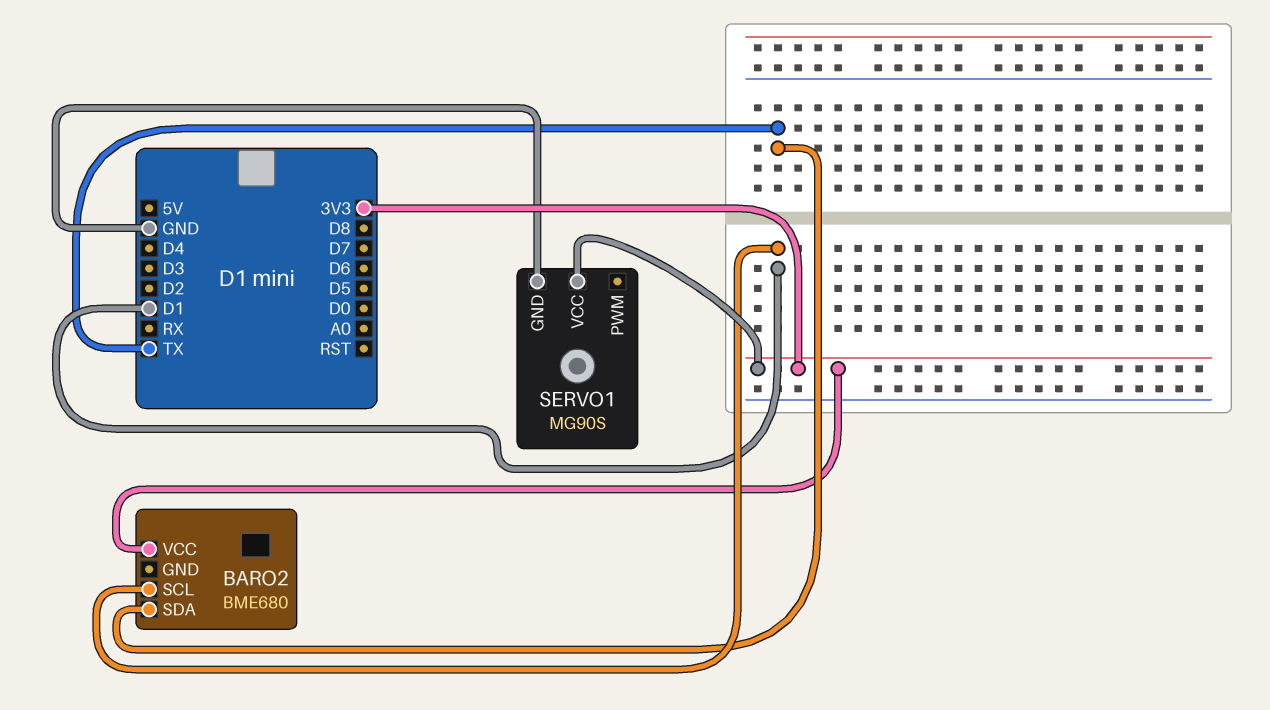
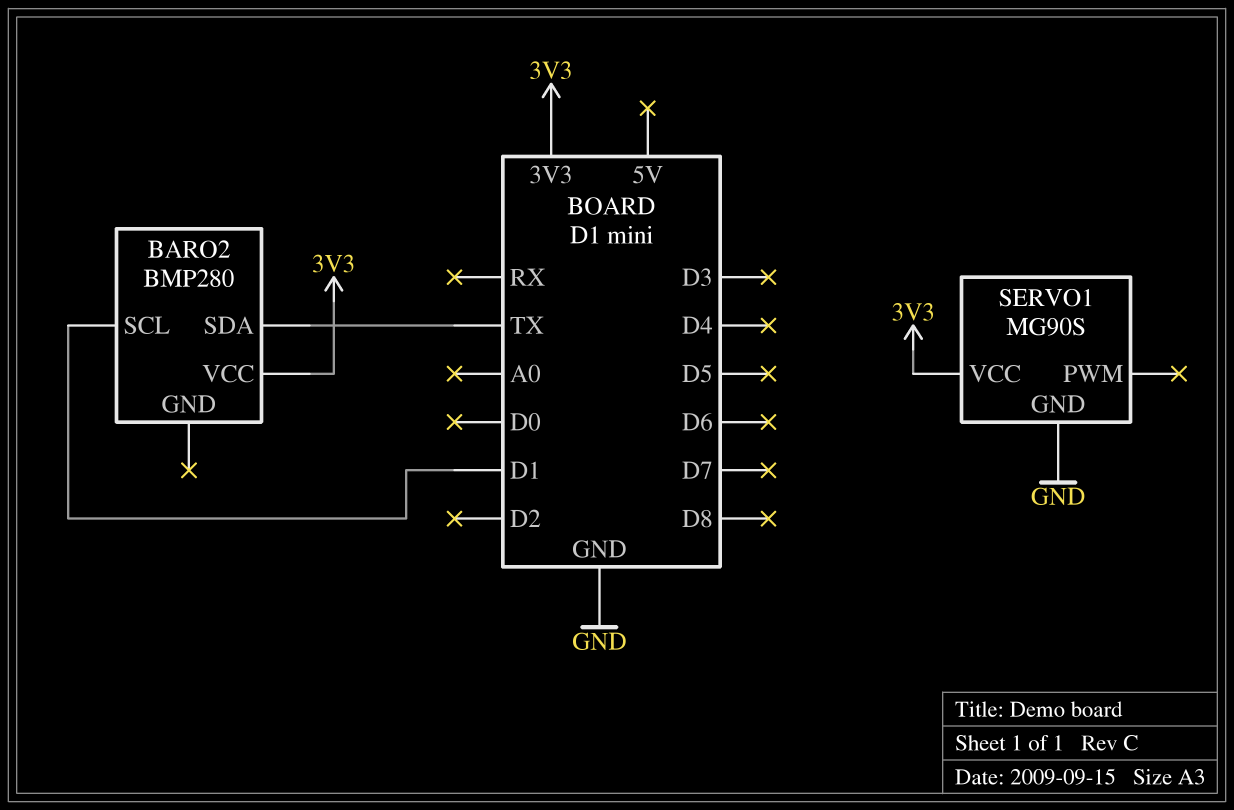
BARO2: BME680 -> BMP280

